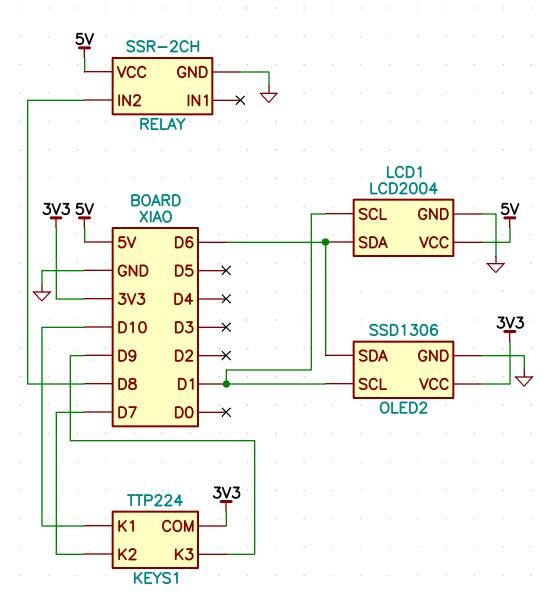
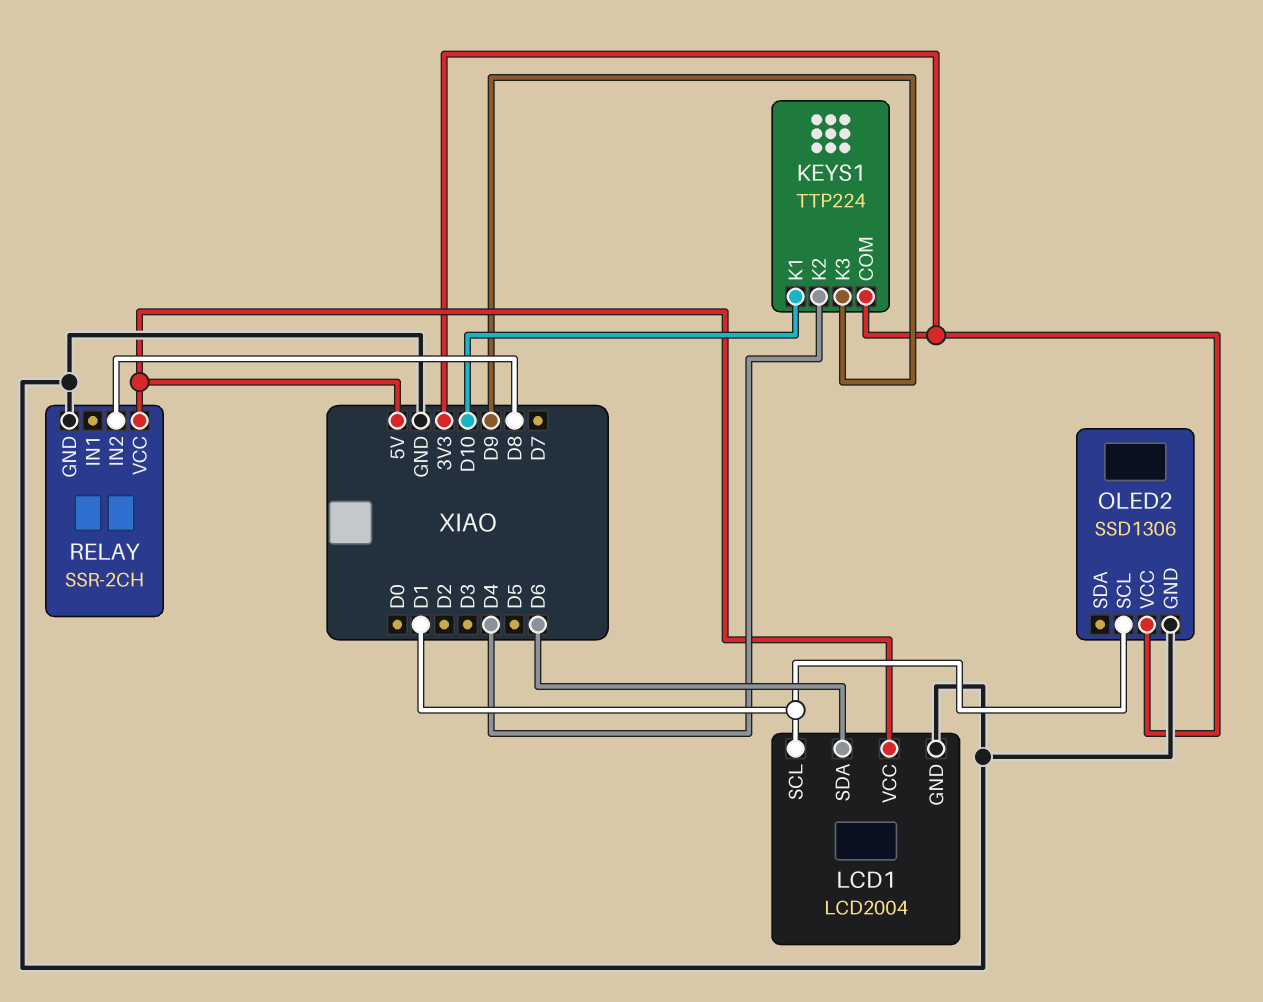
KEYS1 pin K2: D7 -> D4
OLED2 pin SDA: D6 -> none

